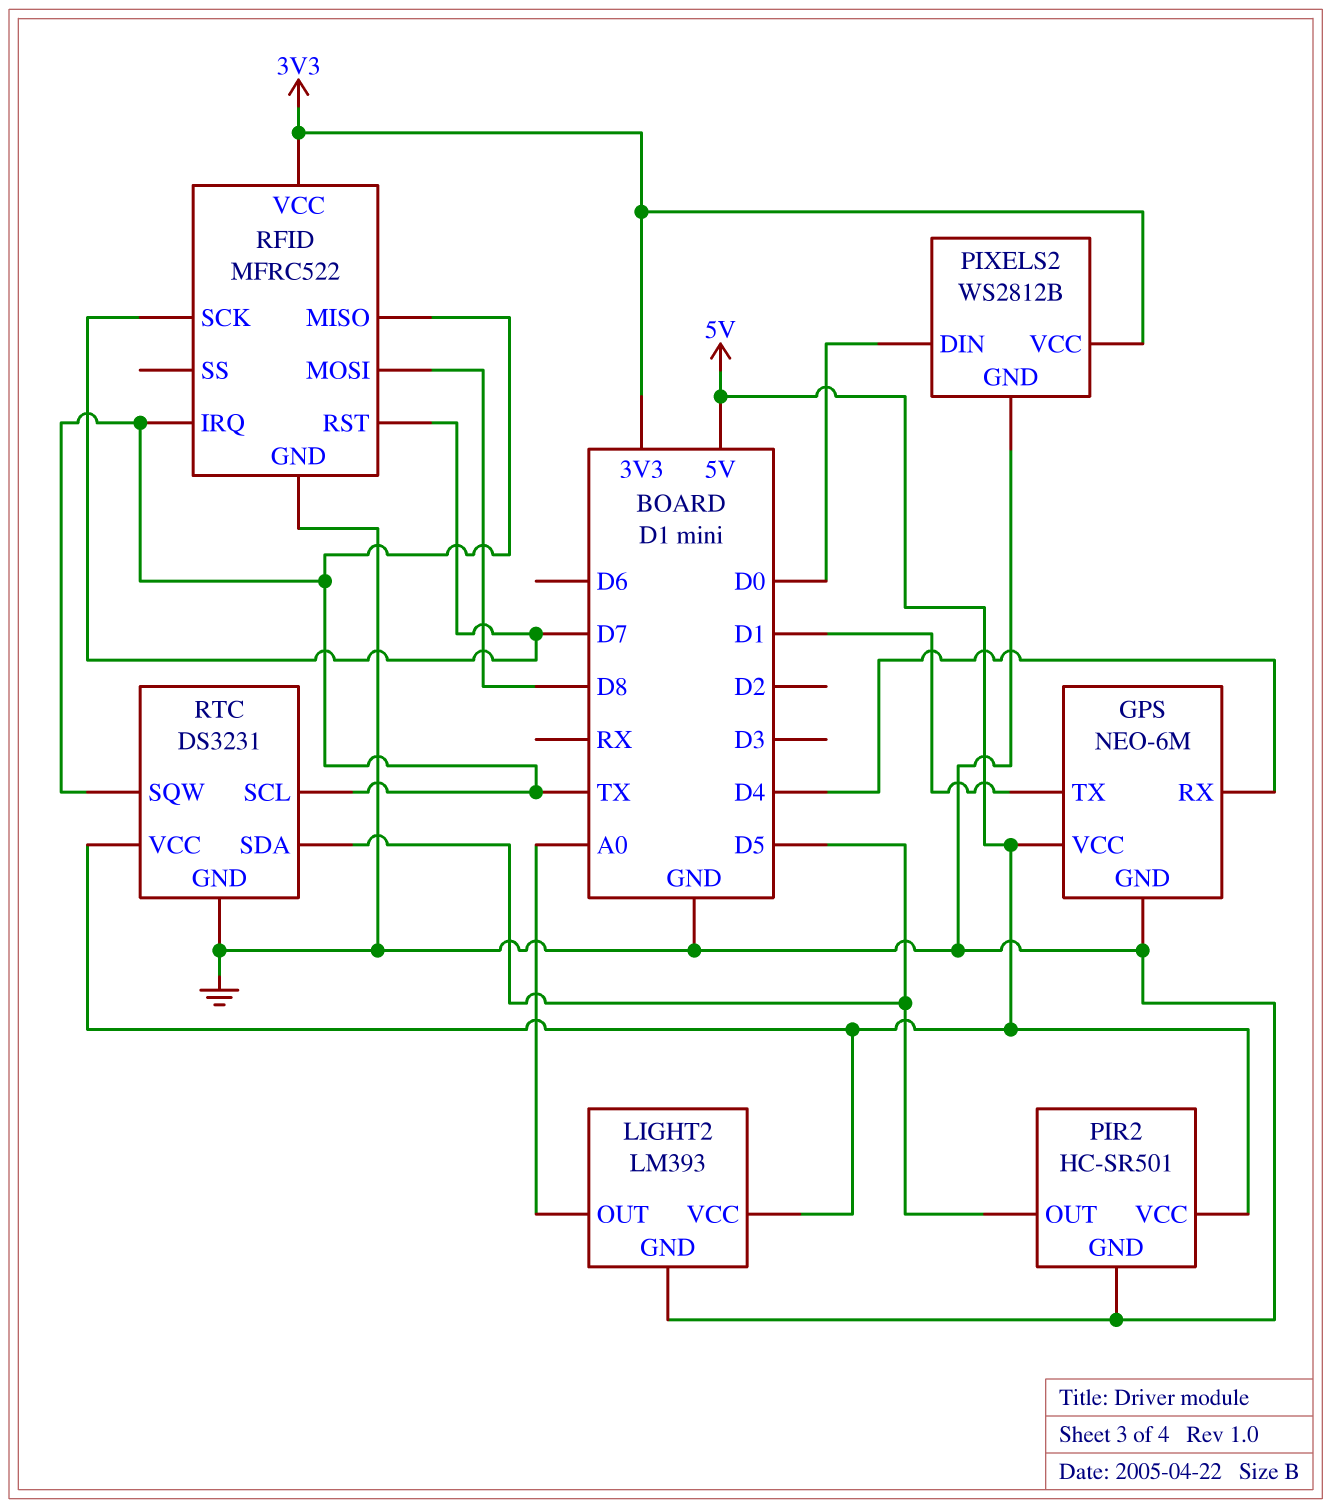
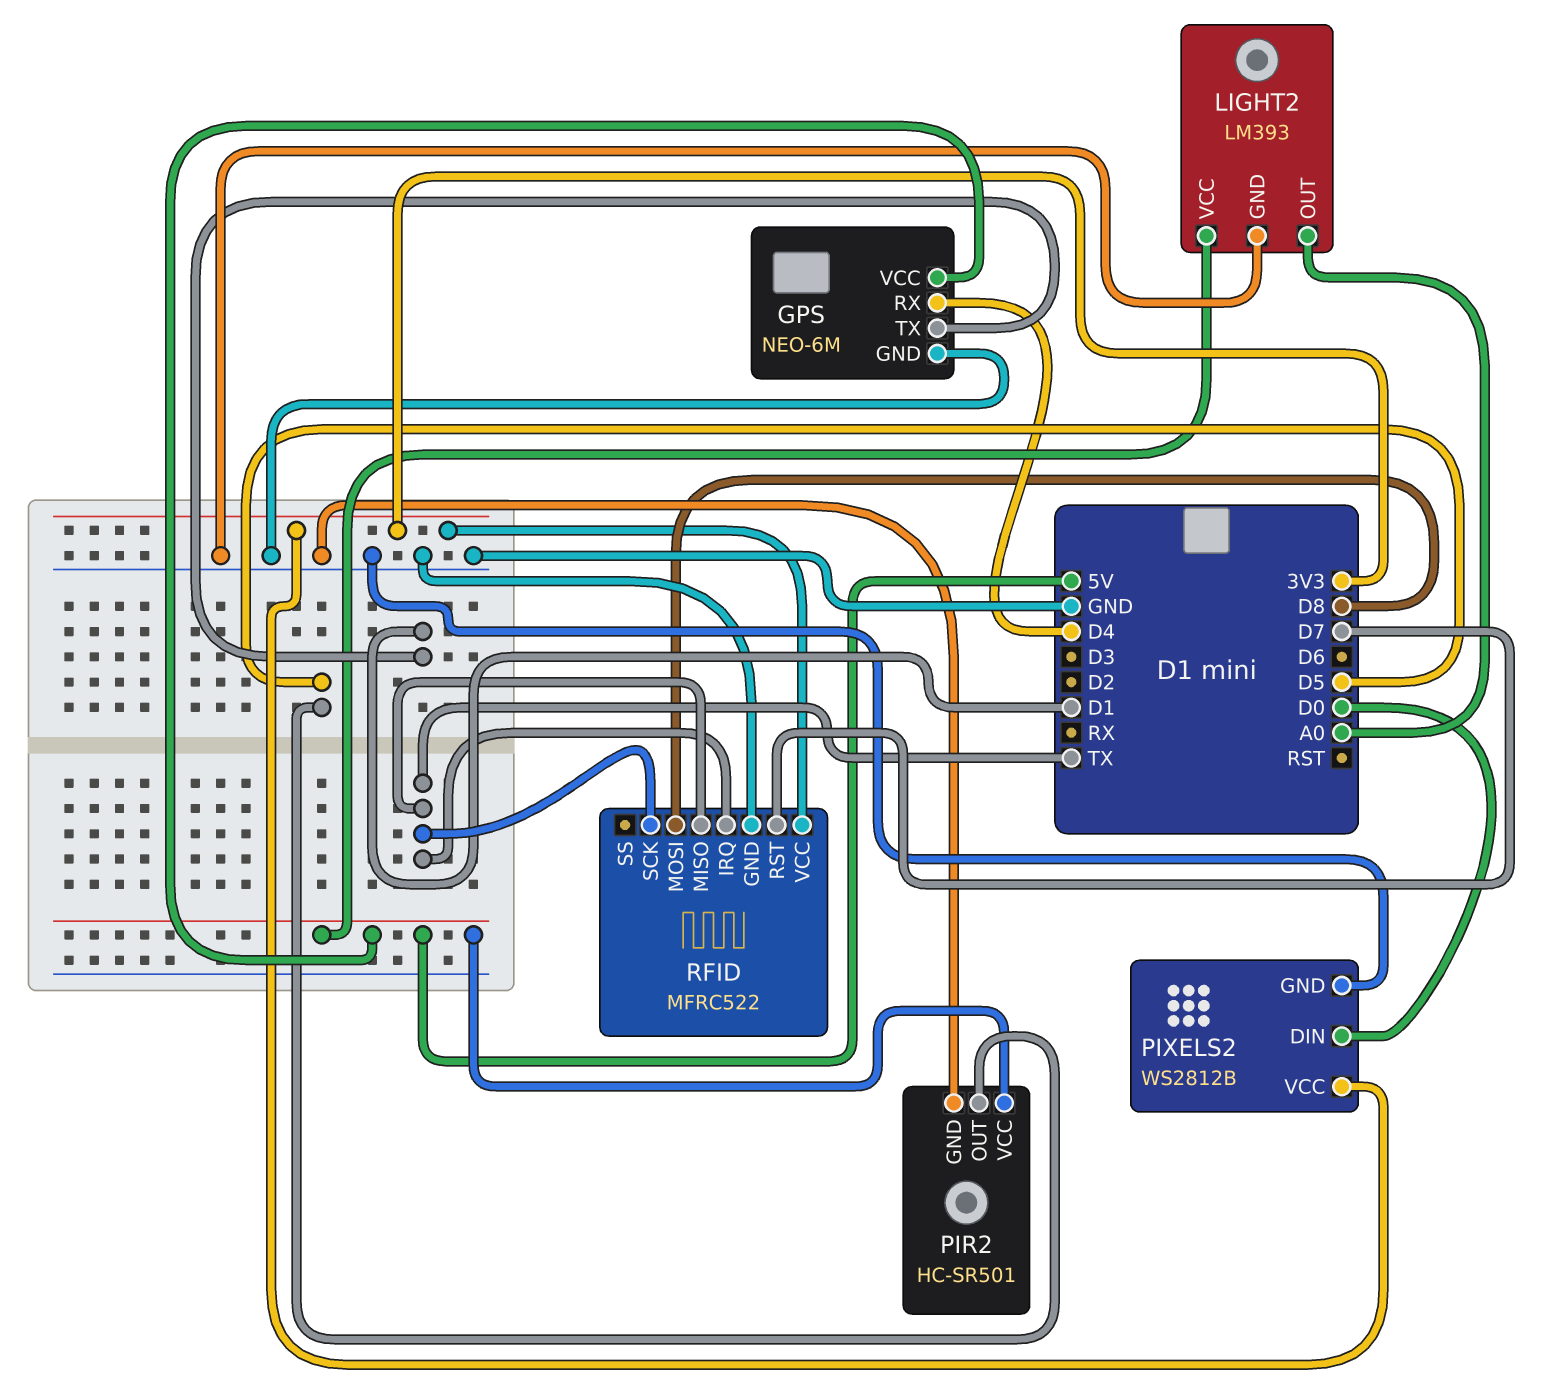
RFID pin SCK: D7 -> TX
RTC: DS3231 -> none
RTC pin GND: GND -> none
RTC pin SCL: TX -> none
RTC pin SDA: D5 -> none
RTC pin SQW: TX -> none
RTC pin VCC: 5V -> none

